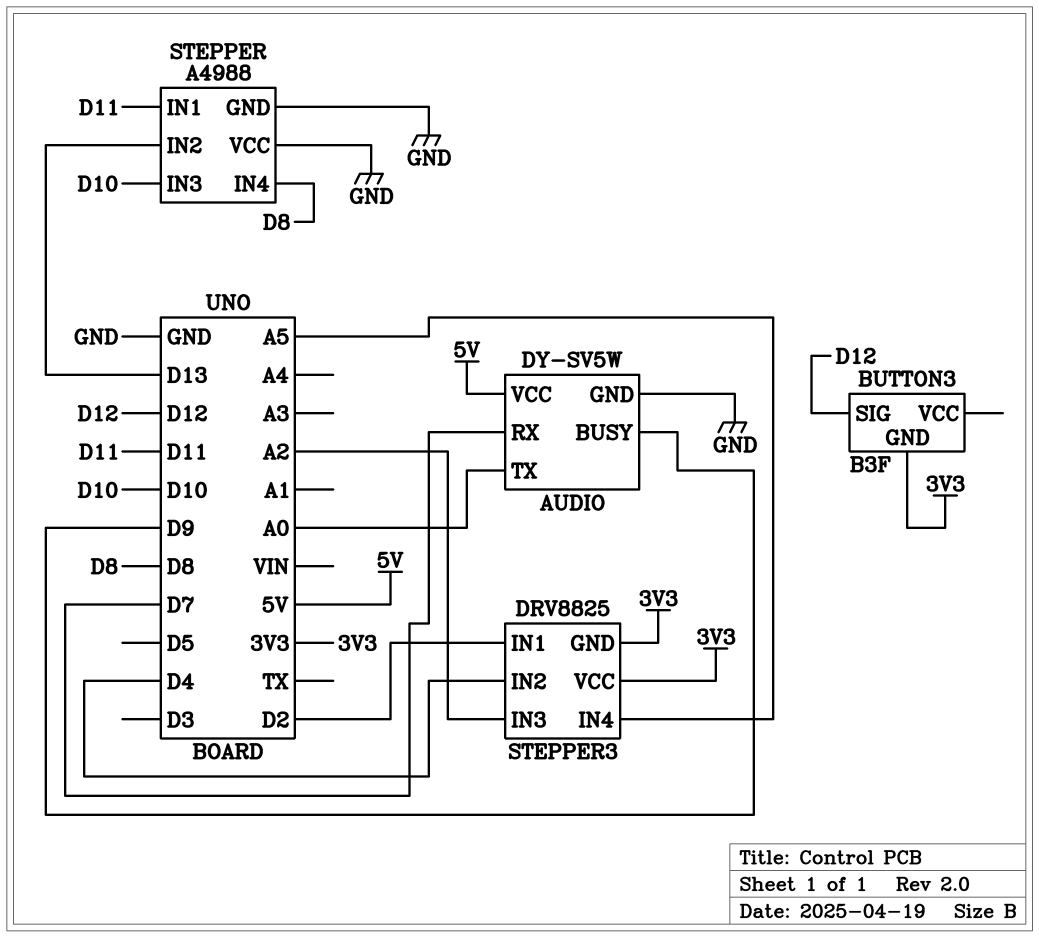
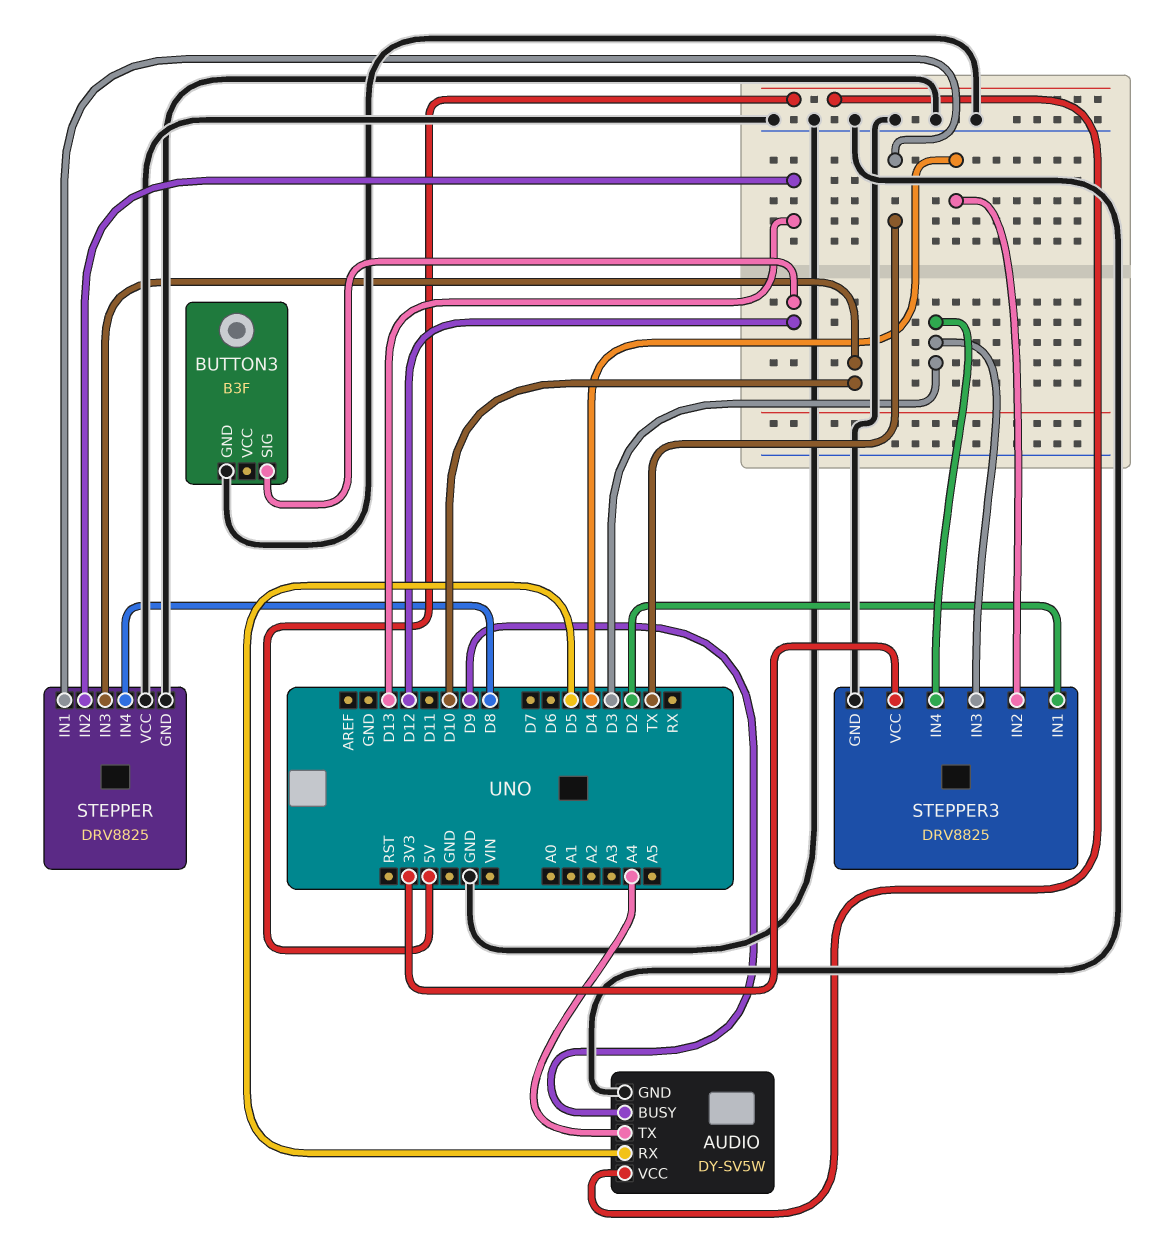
AUDIO pin RX: D7 -> D5
AUDIO pin TX: A0 -> A4
BUTTON3 pin GND: 3V3 -> GND
STEPPER: A4988 -> DRV8825
STEPPER pin IN1: D11 -> TX
STEPPER3 pin GND: 3V3 -> GND
STEPPER3 pin IN3: A2 -> D3
STEPPER3 pin IN4: A5 -> D3

